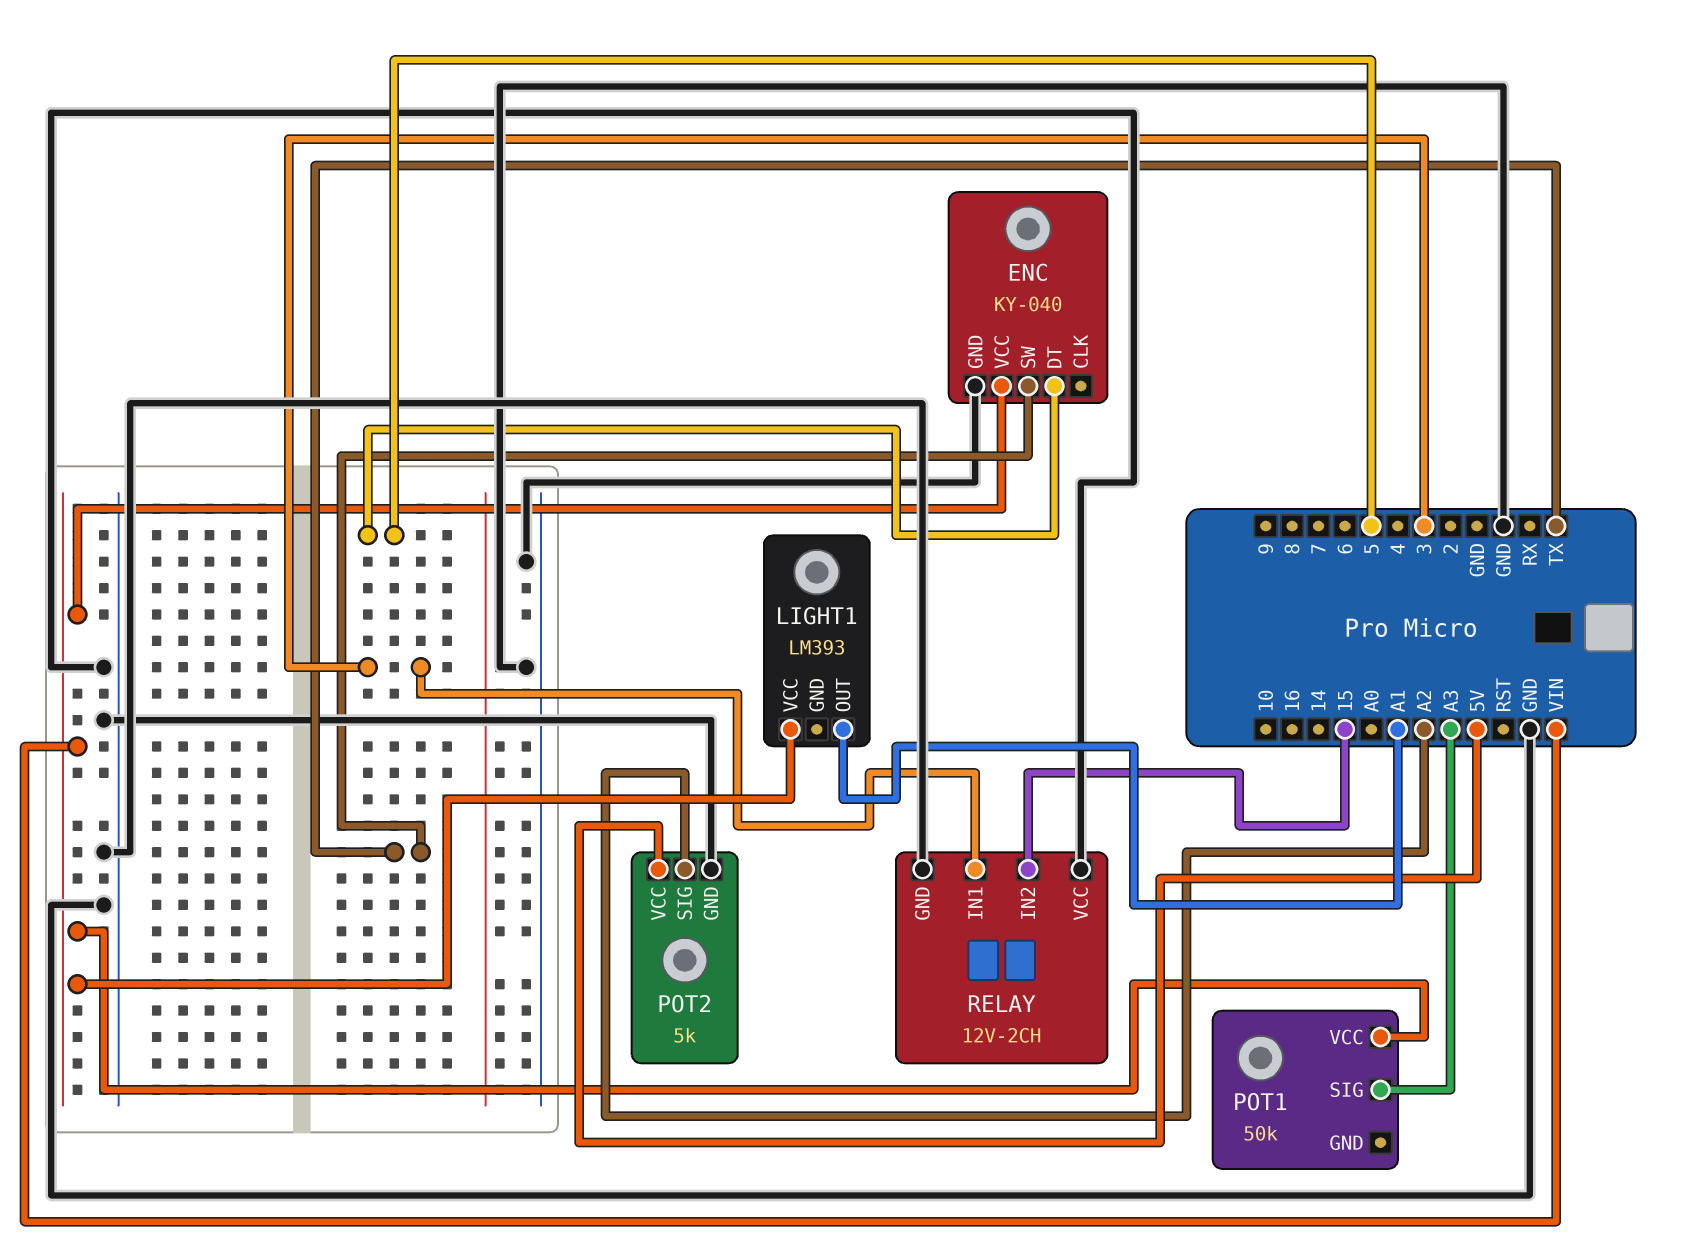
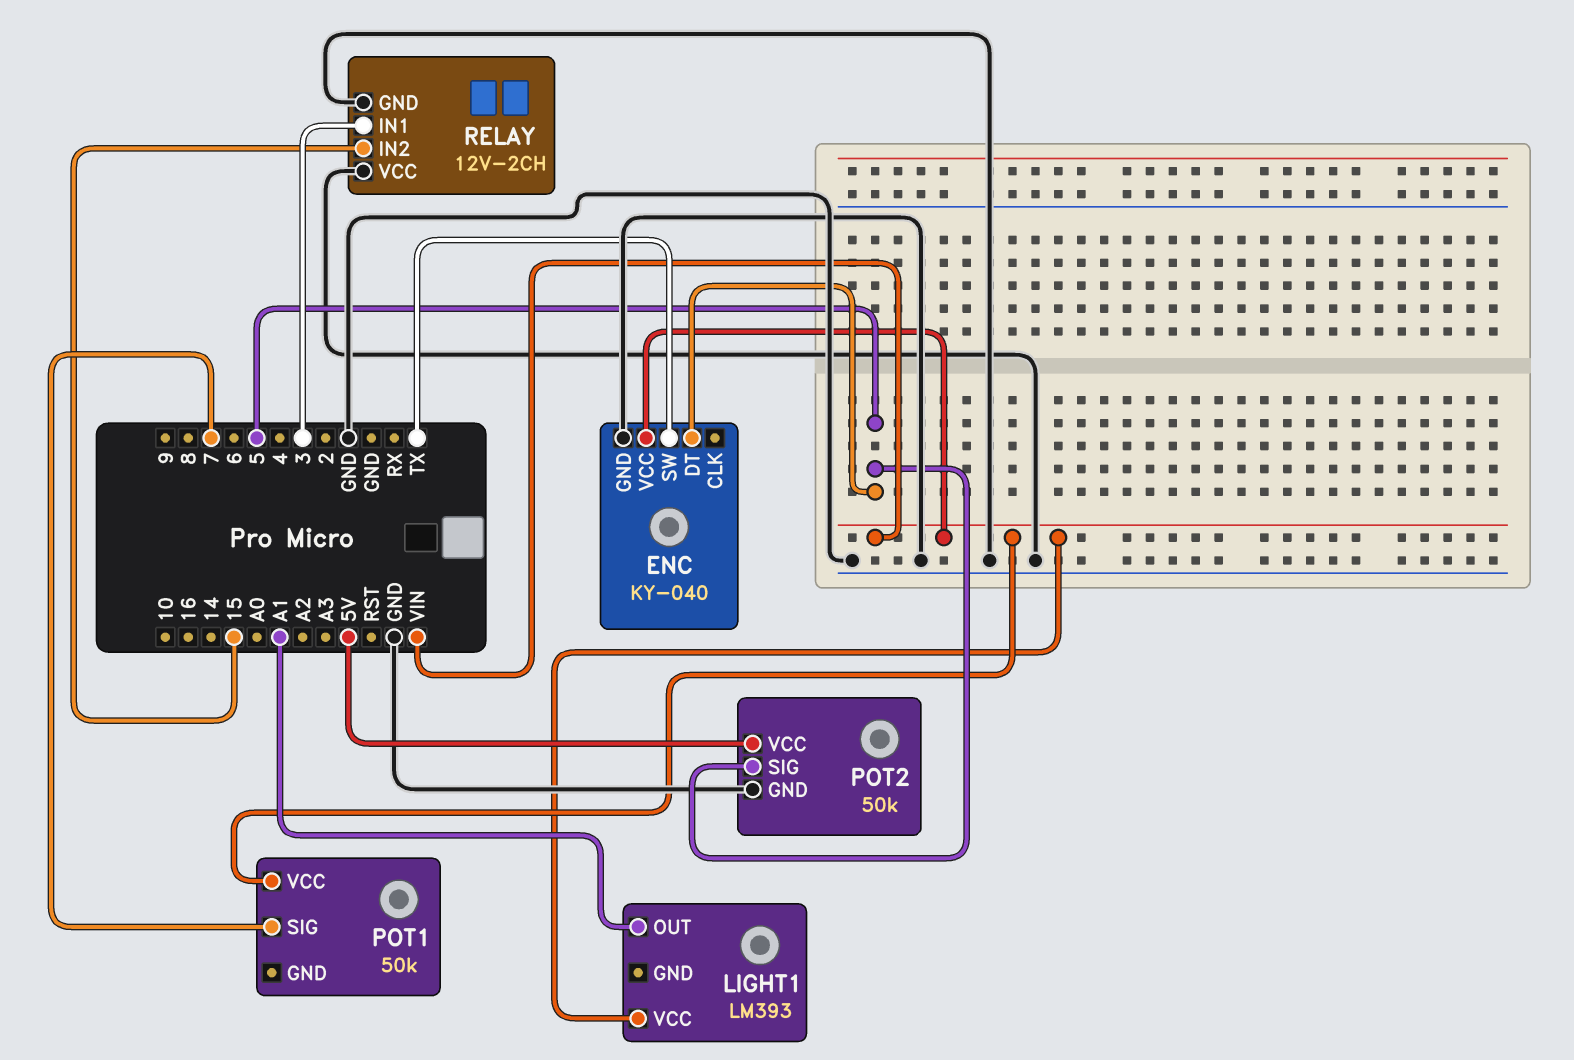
POT1 pin SIG: A3 -> 7
POT2: 5k -> 50k
POT2 pin SIG: A2 -> 5

